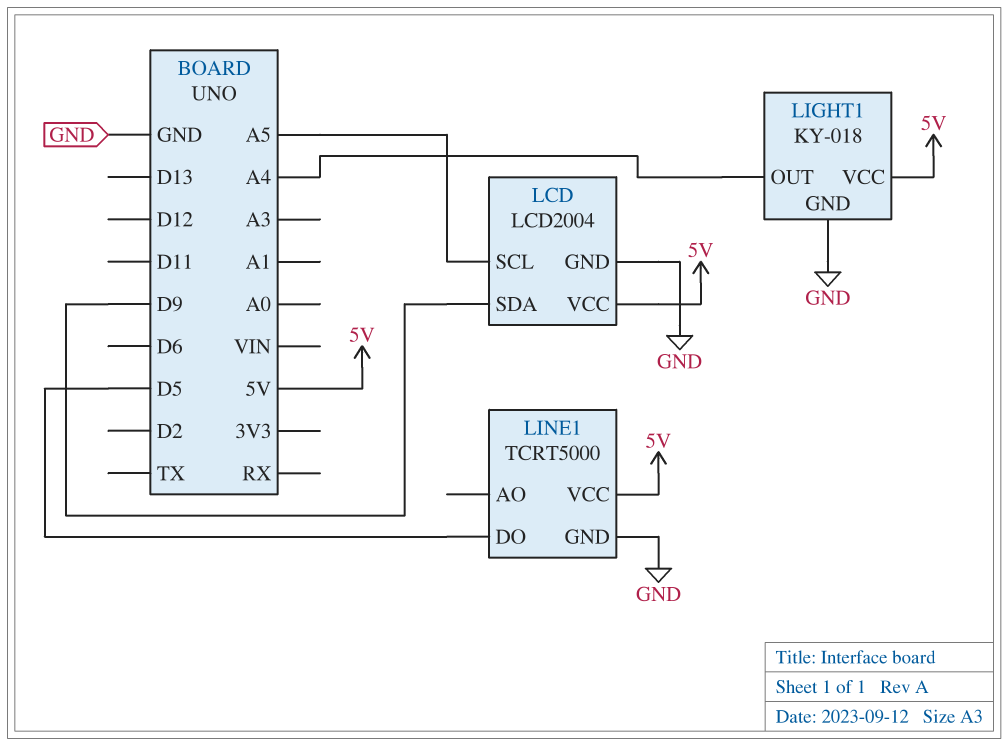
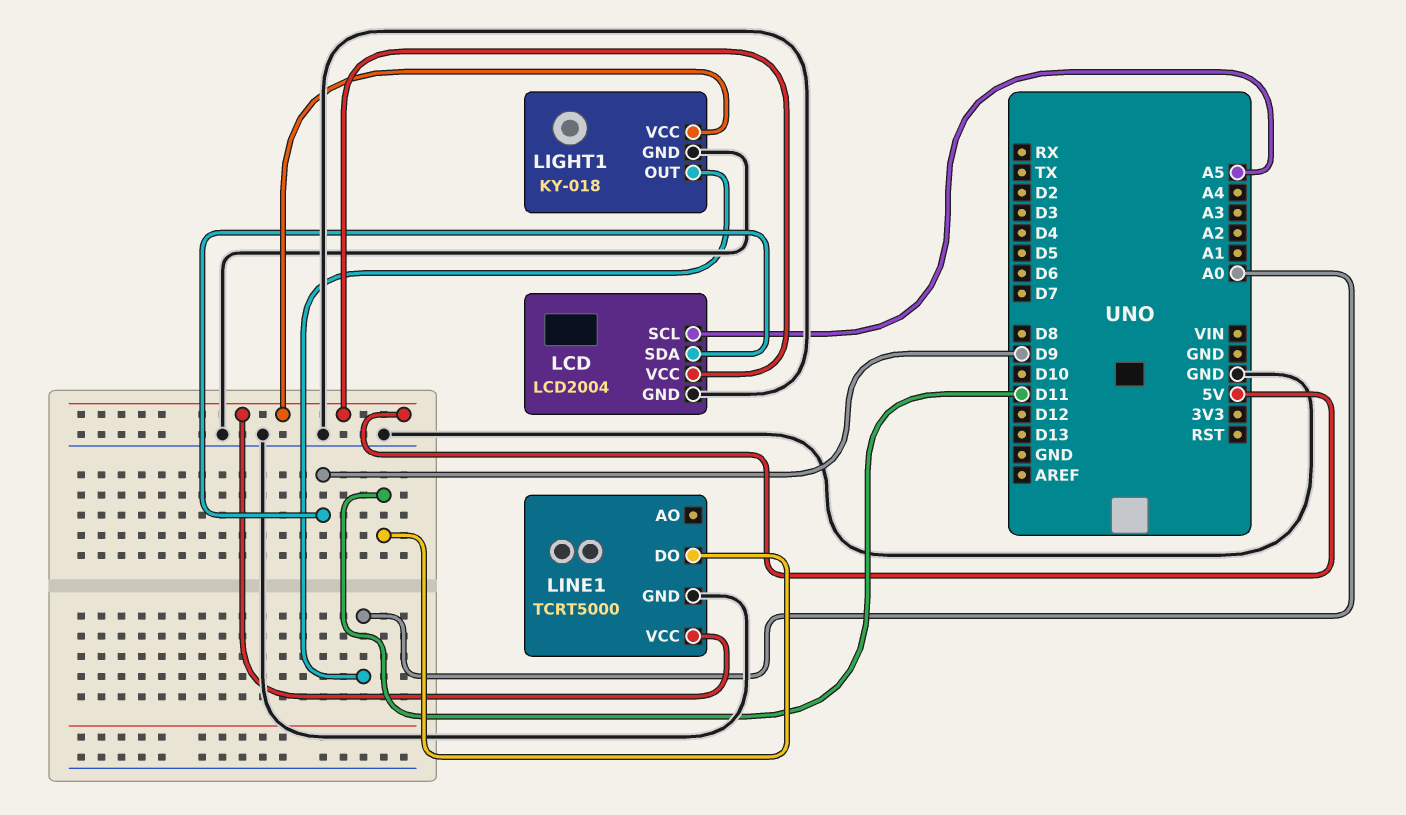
LIGHT1 pin OUT: A4 -> A0
LINE1 pin DO: D5 -> D11

